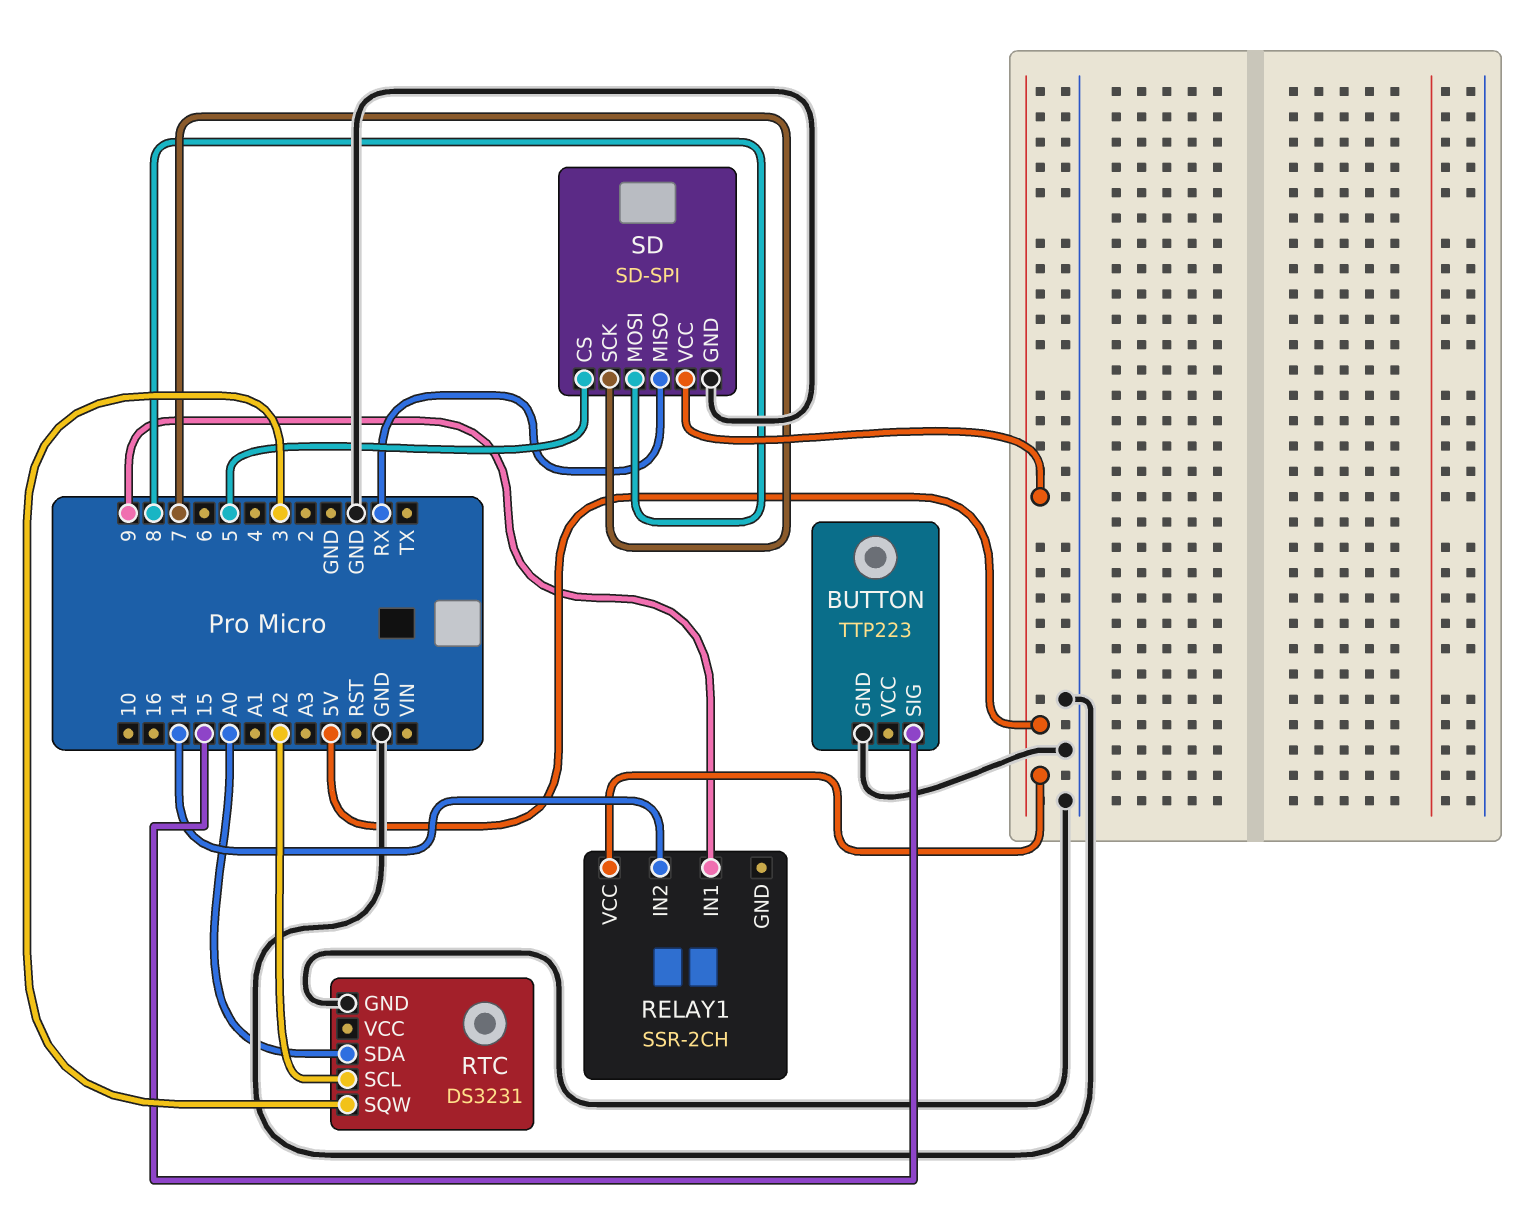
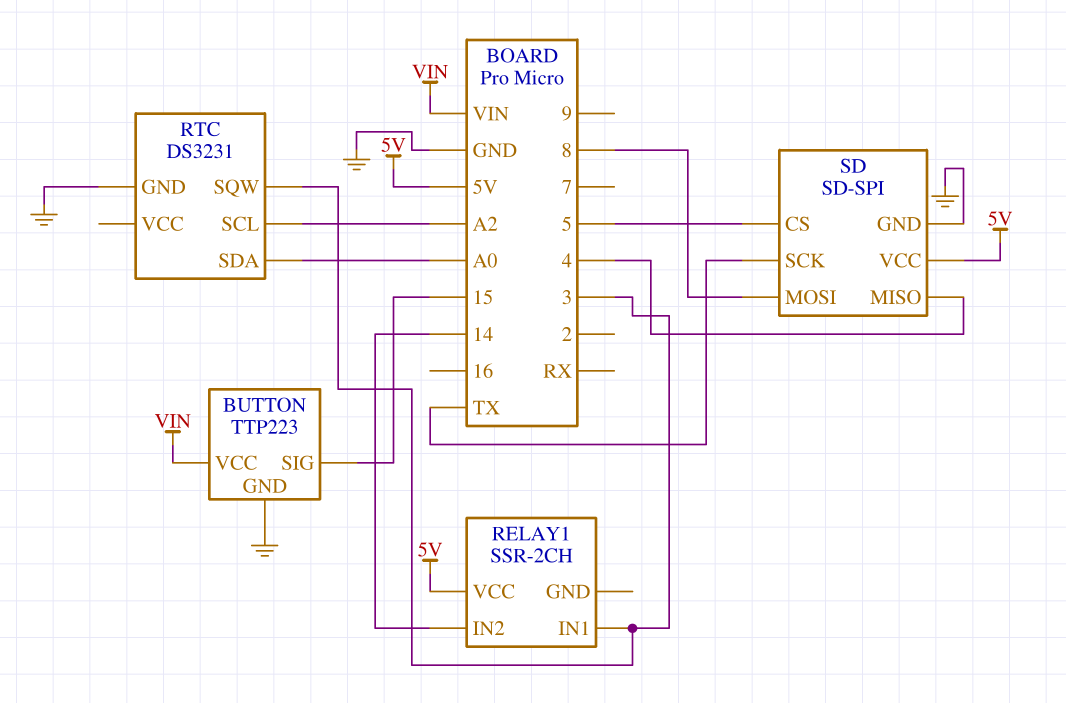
BUTTON pin VCC: none -> VIN
RELAY1 pin IN1: 9 -> 3
SD pin MISO: RX -> 4
SD pin SCK: 7 -> TX

